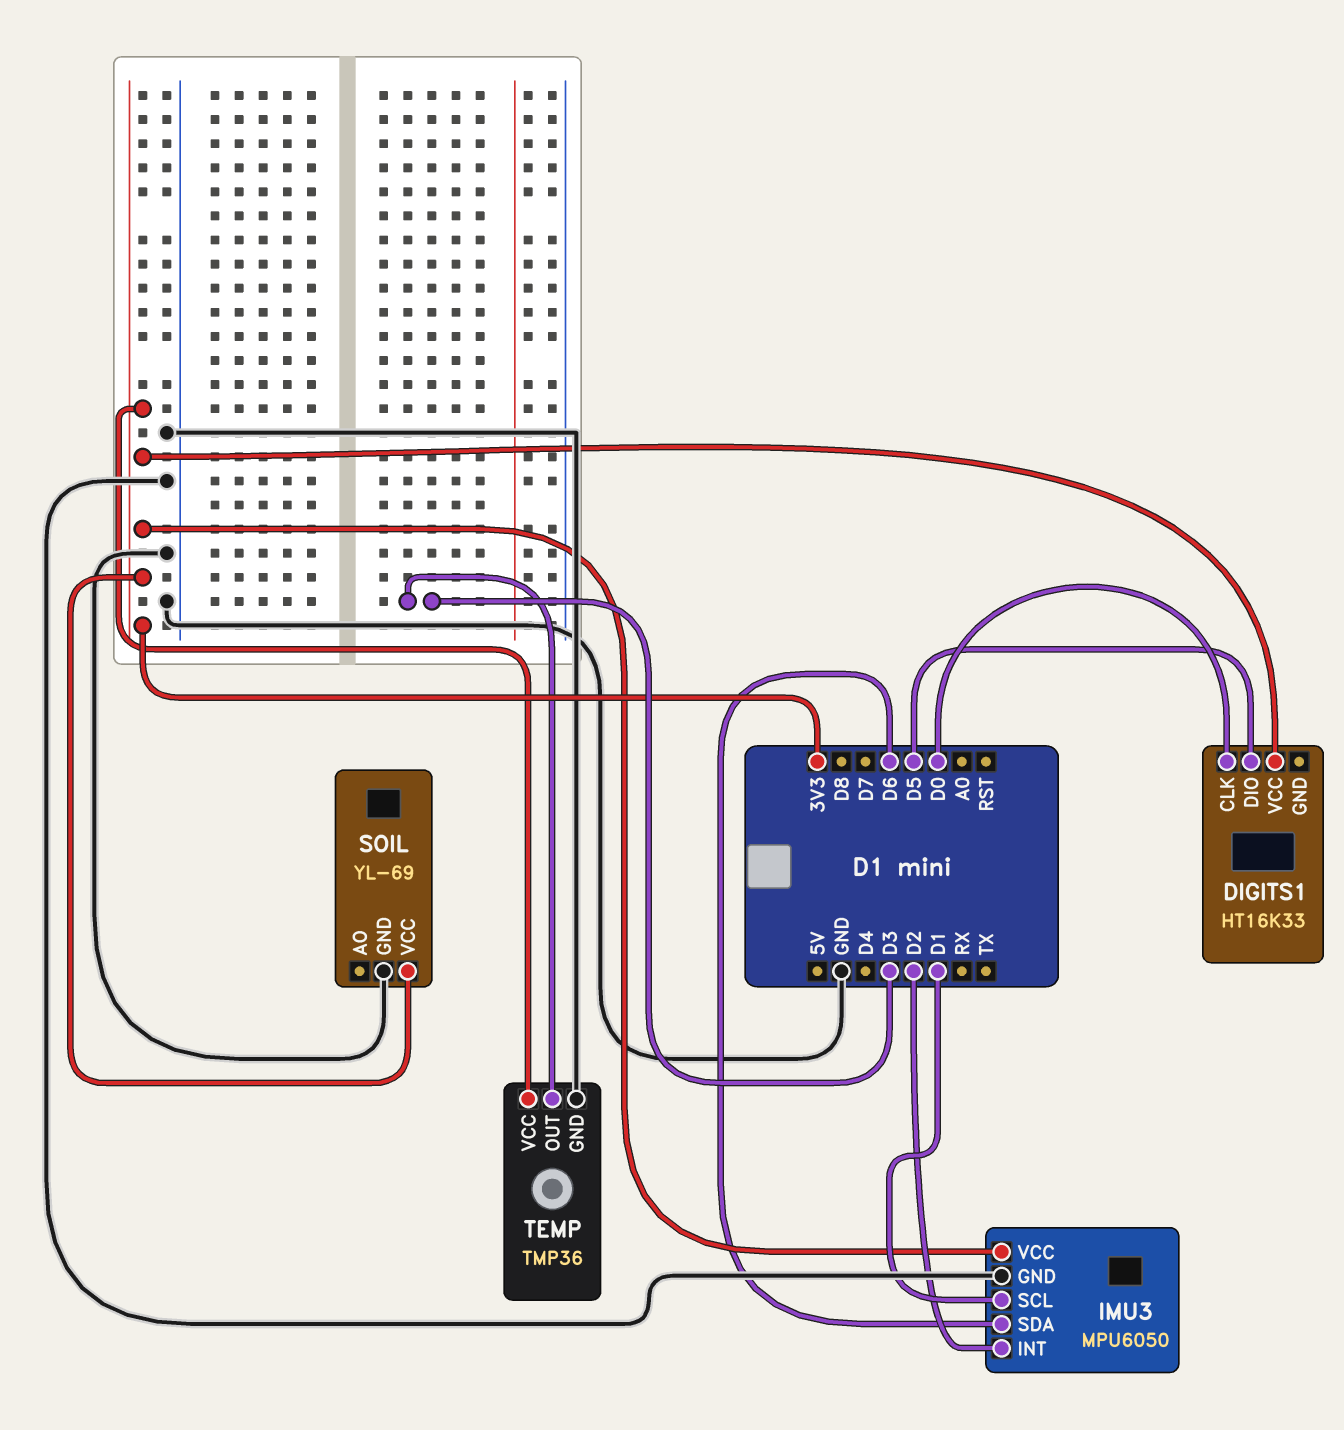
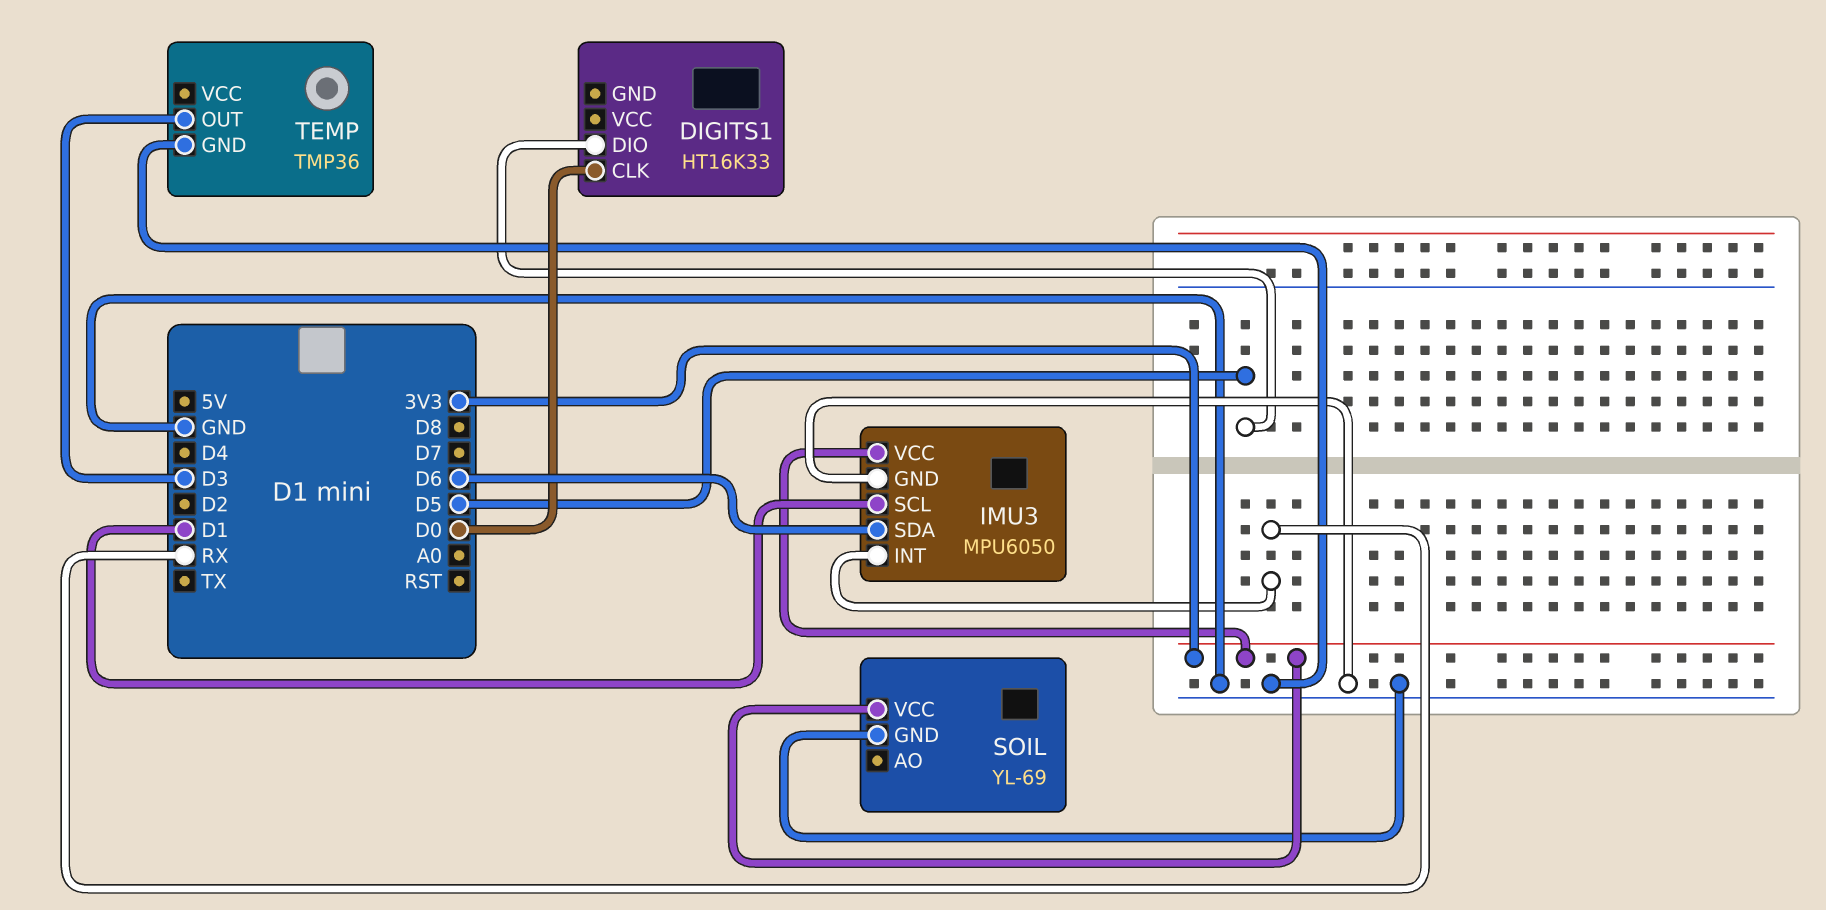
DIGITS1 pin VCC: 3V3 -> none
IMU3 pin INT: D2 -> RX
TEMP pin VCC: 3V3 -> none

